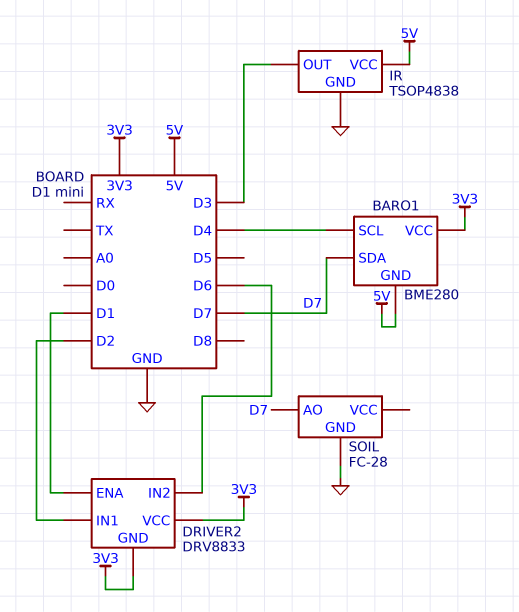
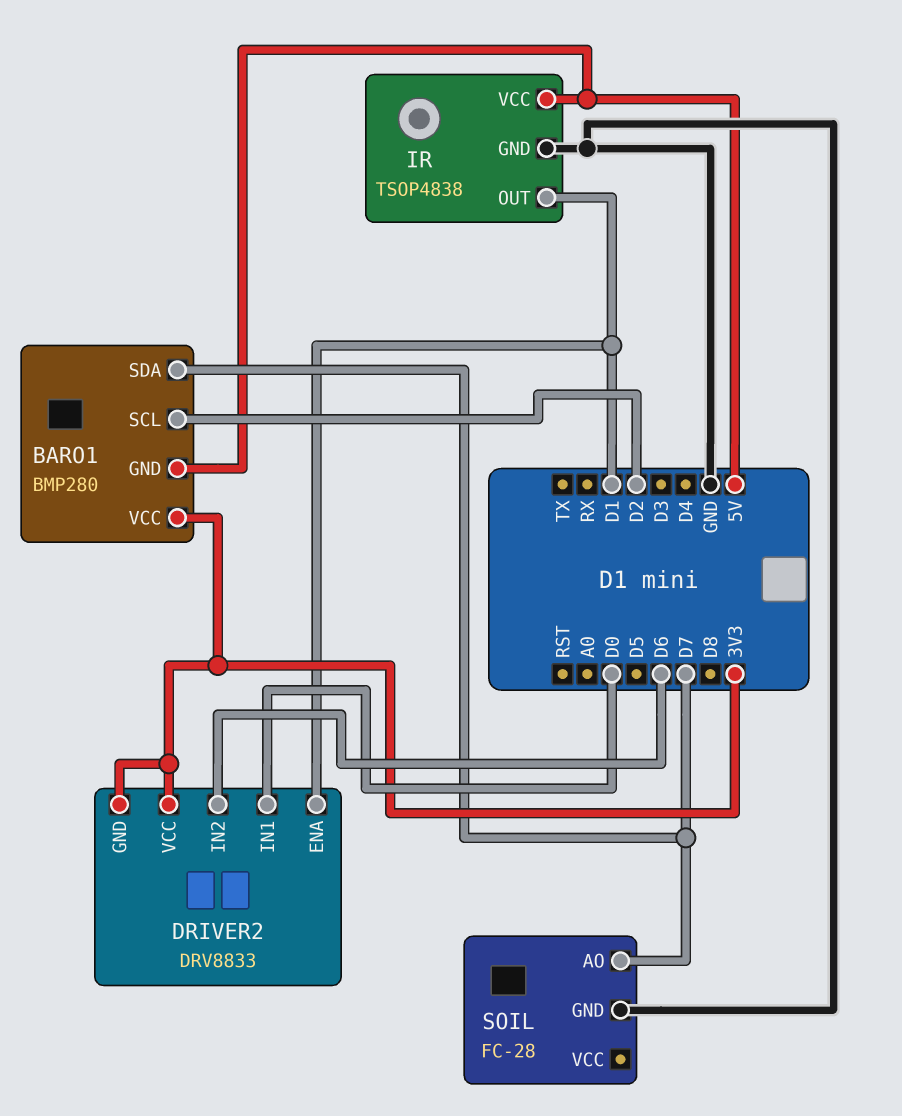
BARO1: BME280 -> BMP280
BARO1 pin SCL: D4 -> D2
DRIVER2 pin IN1: D2 -> D0
IR pin OUT: D3 -> D1

